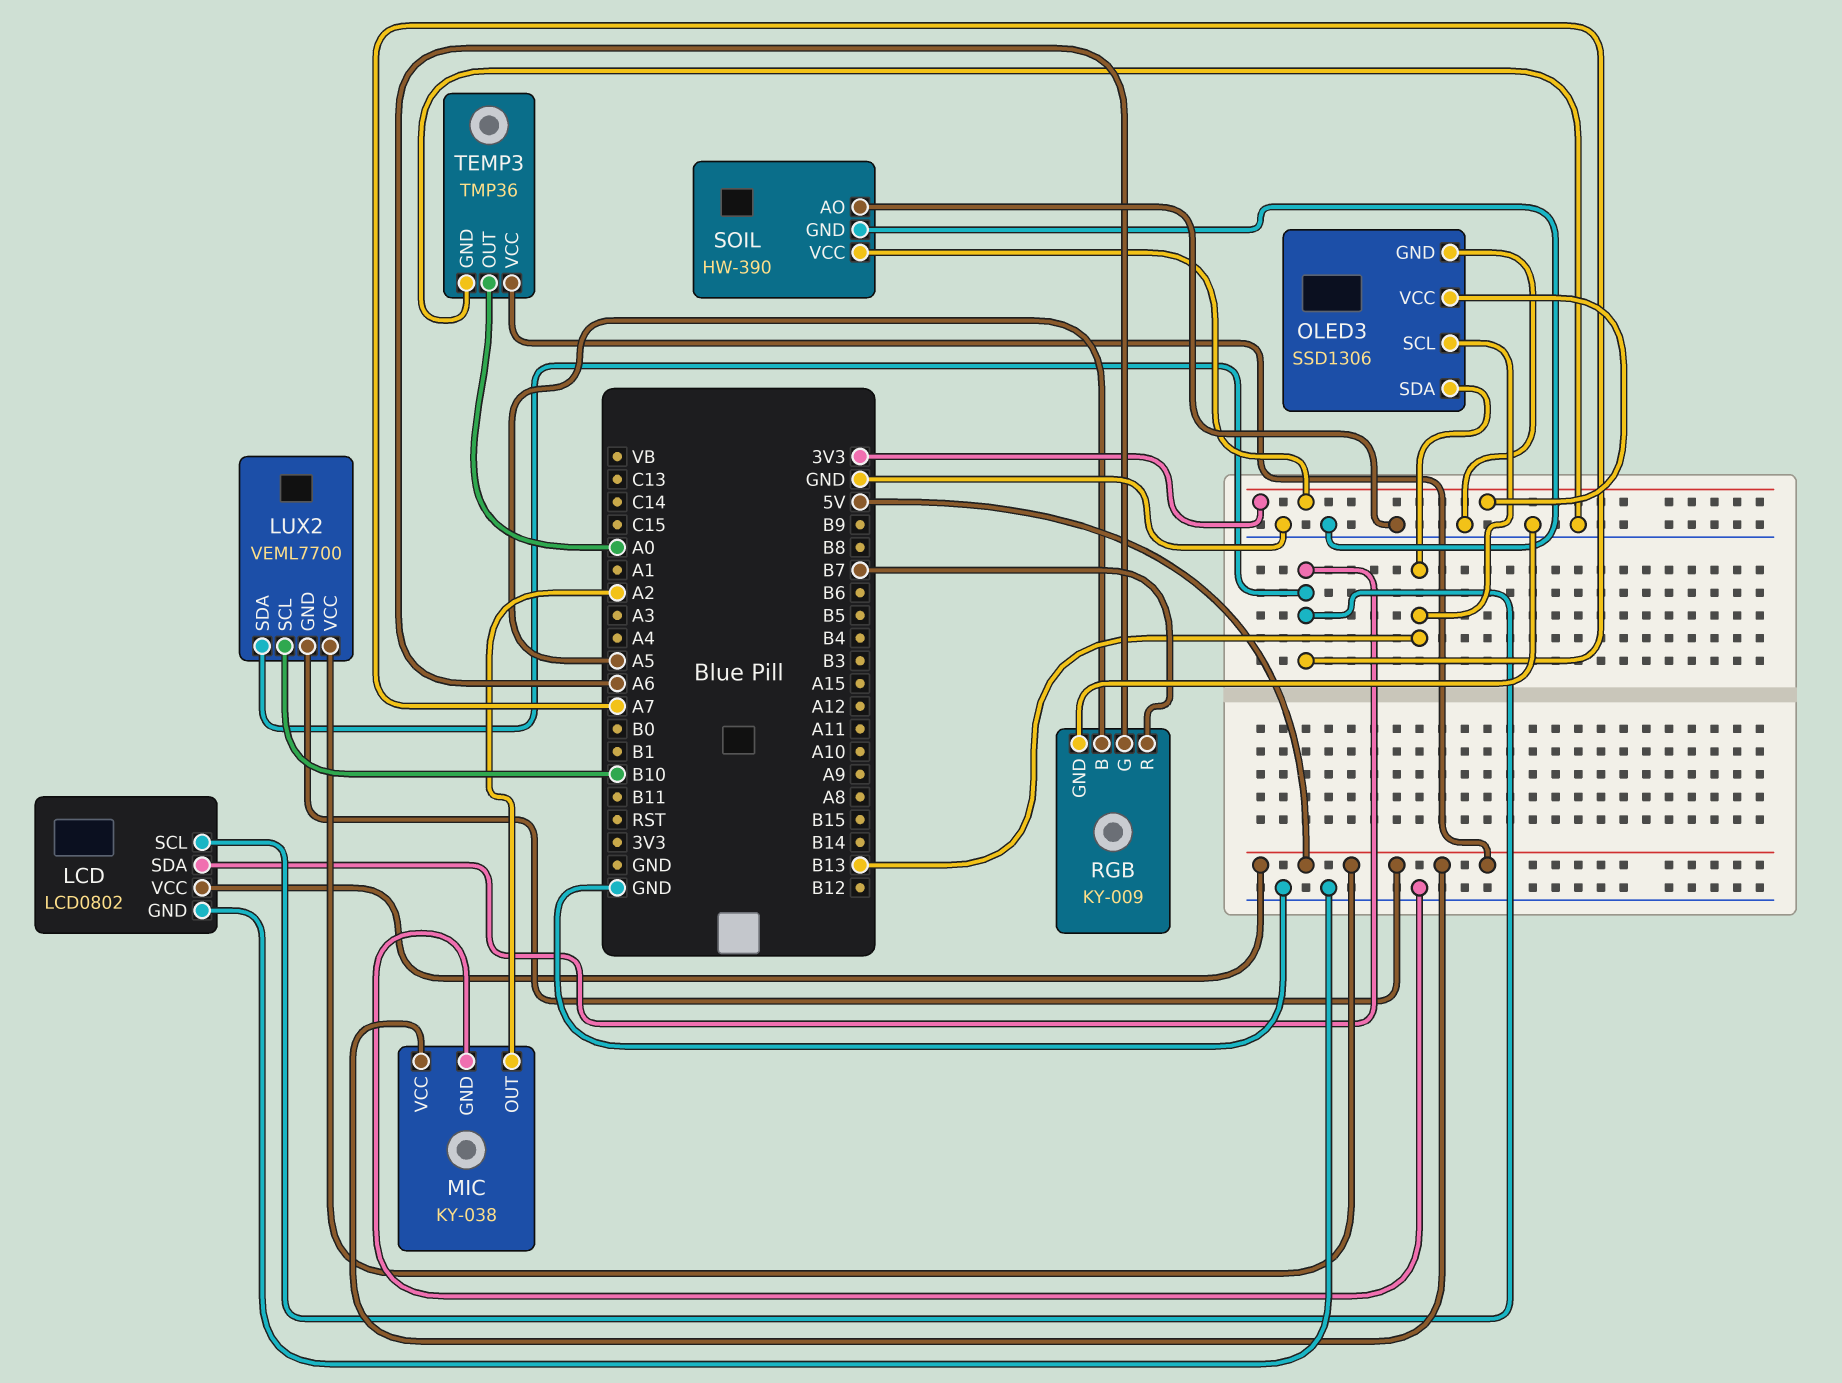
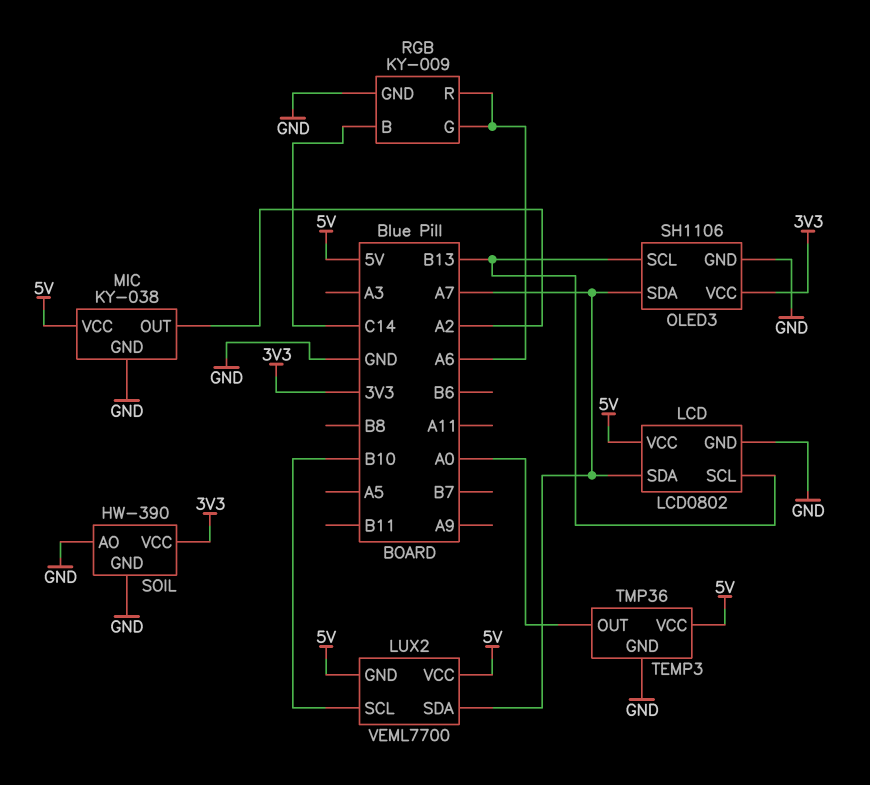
LCD pin SCL: A7 -> B13
OLED3: SSD1306 -> SH1106
OLED3 pin SDA: B13 -> A7
RGB pin B: A5 -> C14
RGB pin R: B7 -> A6

